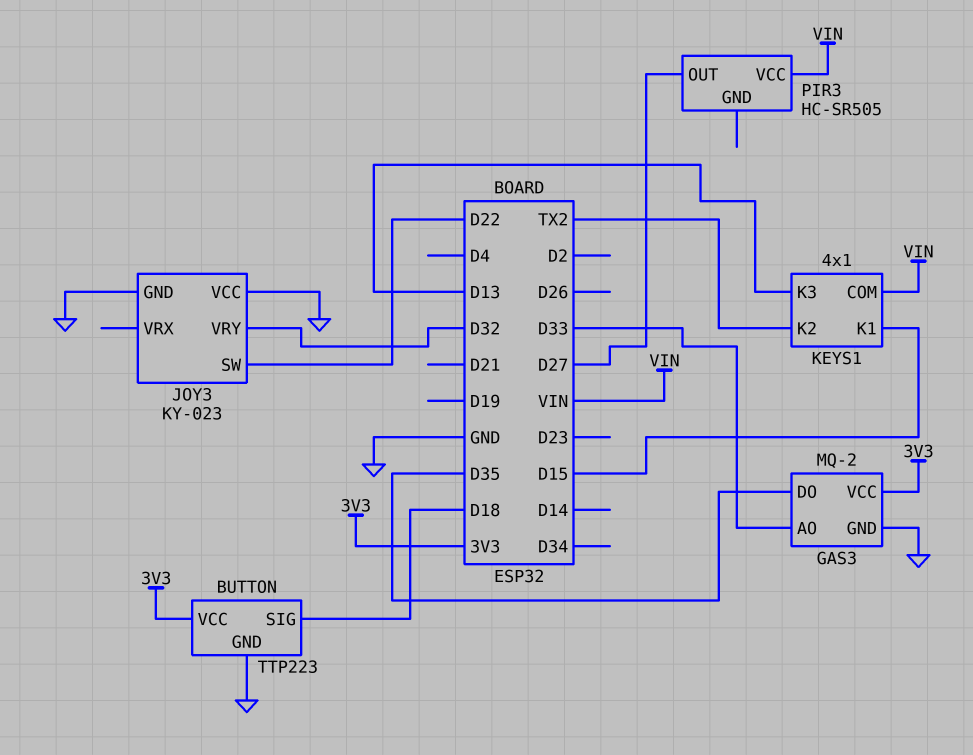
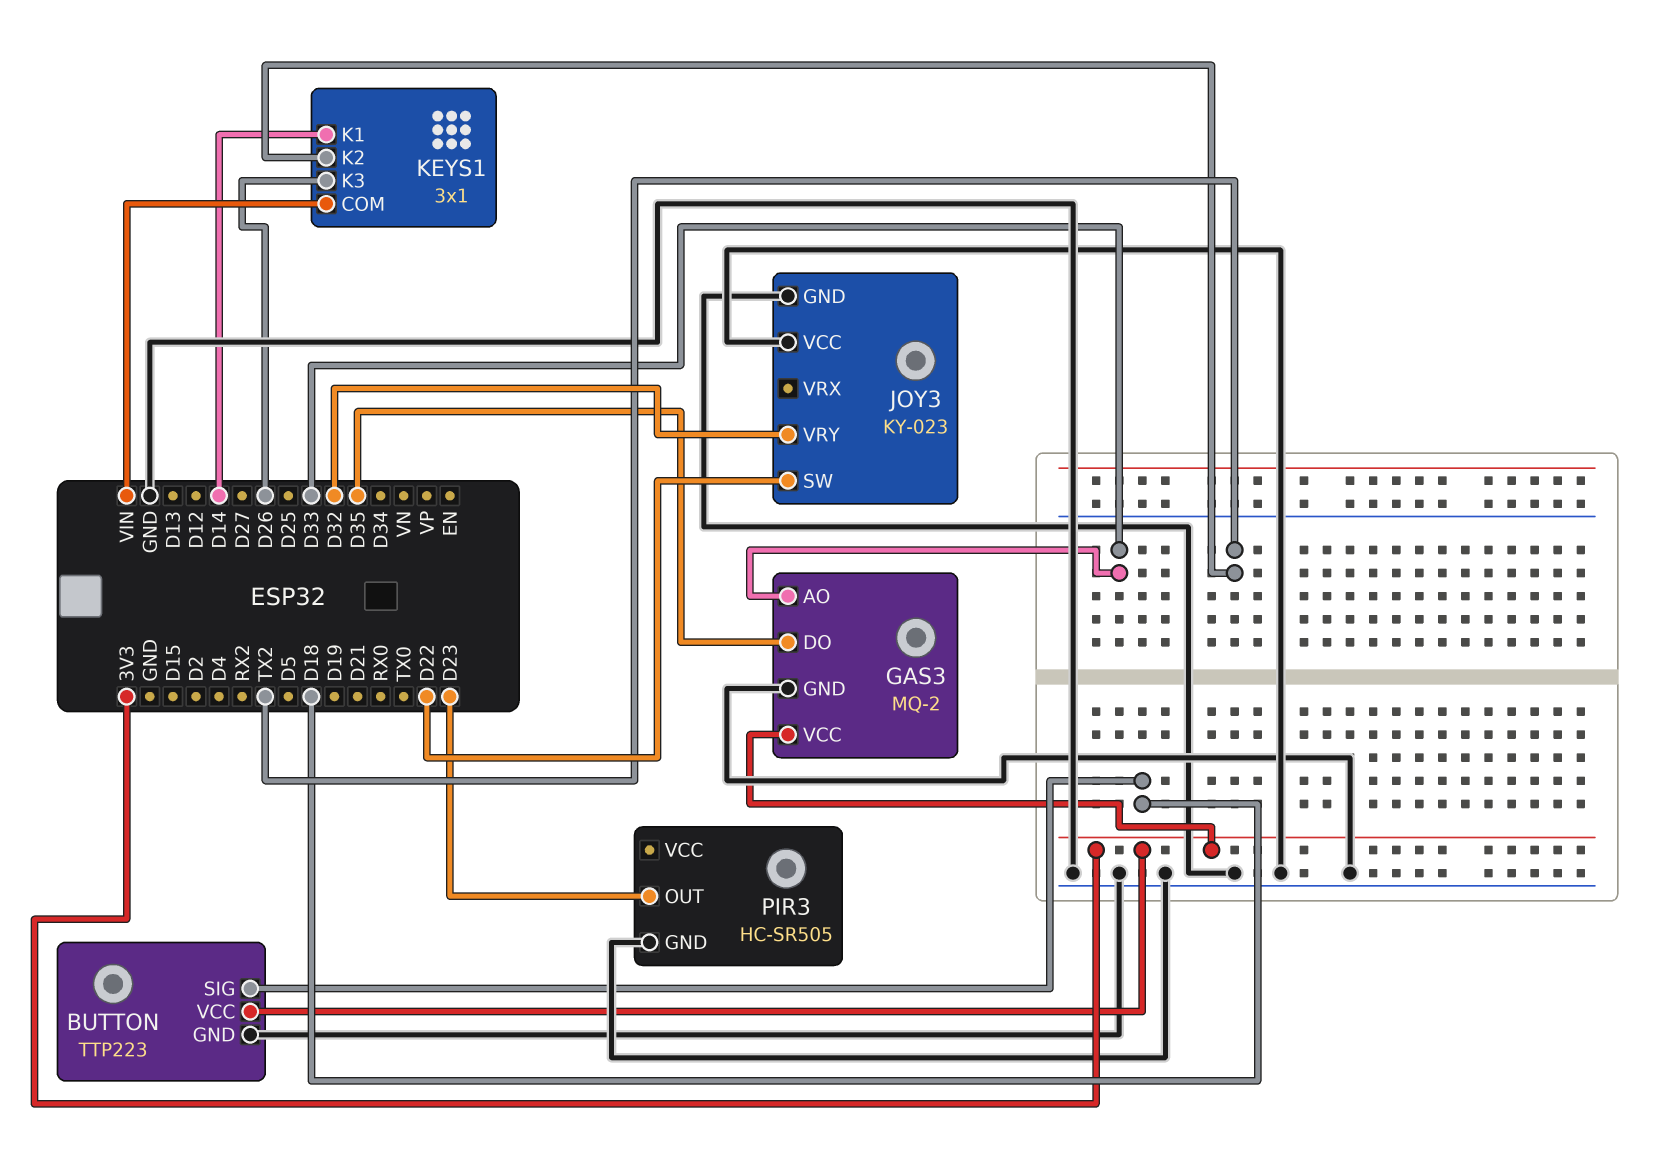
KEYS1: 4x1 -> 3x1
KEYS1 pin K1: D15 -> D14
KEYS1 pin K3: D13 -> D26
PIR3 pin GND: none -> GND
PIR3 pin OUT: D27 -> D23
PIR3 pin VCC: VIN -> none

